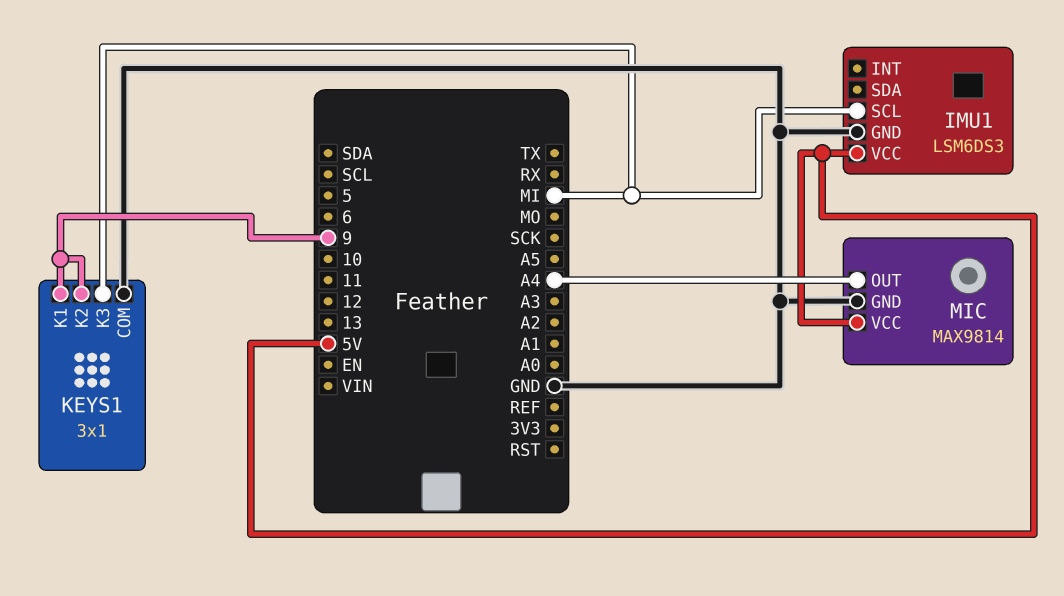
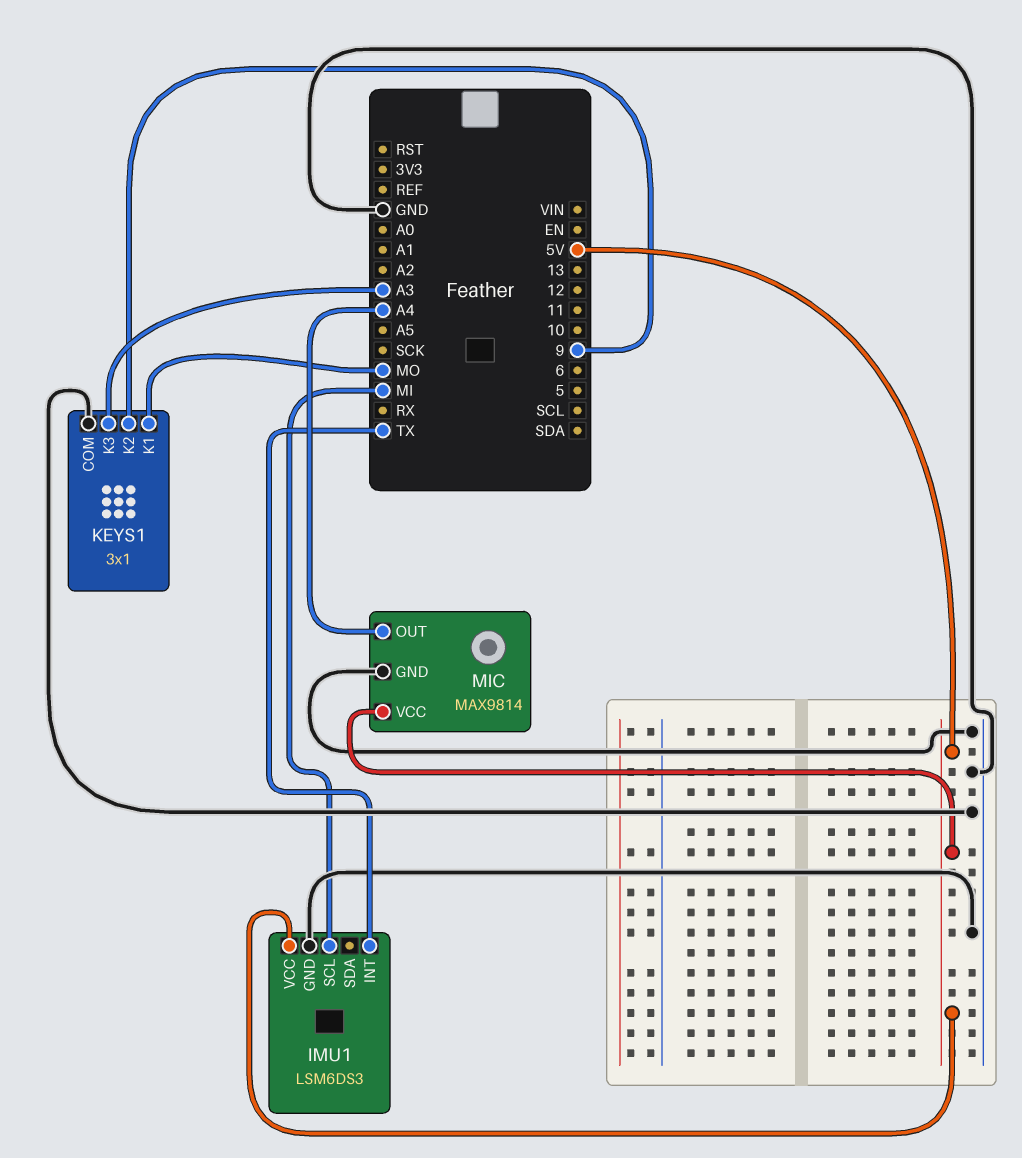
IMU1 pin INT: none -> TX
KEYS1 pin K1: 9 -> MO
KEYS1 pin K3: MI -> A3

